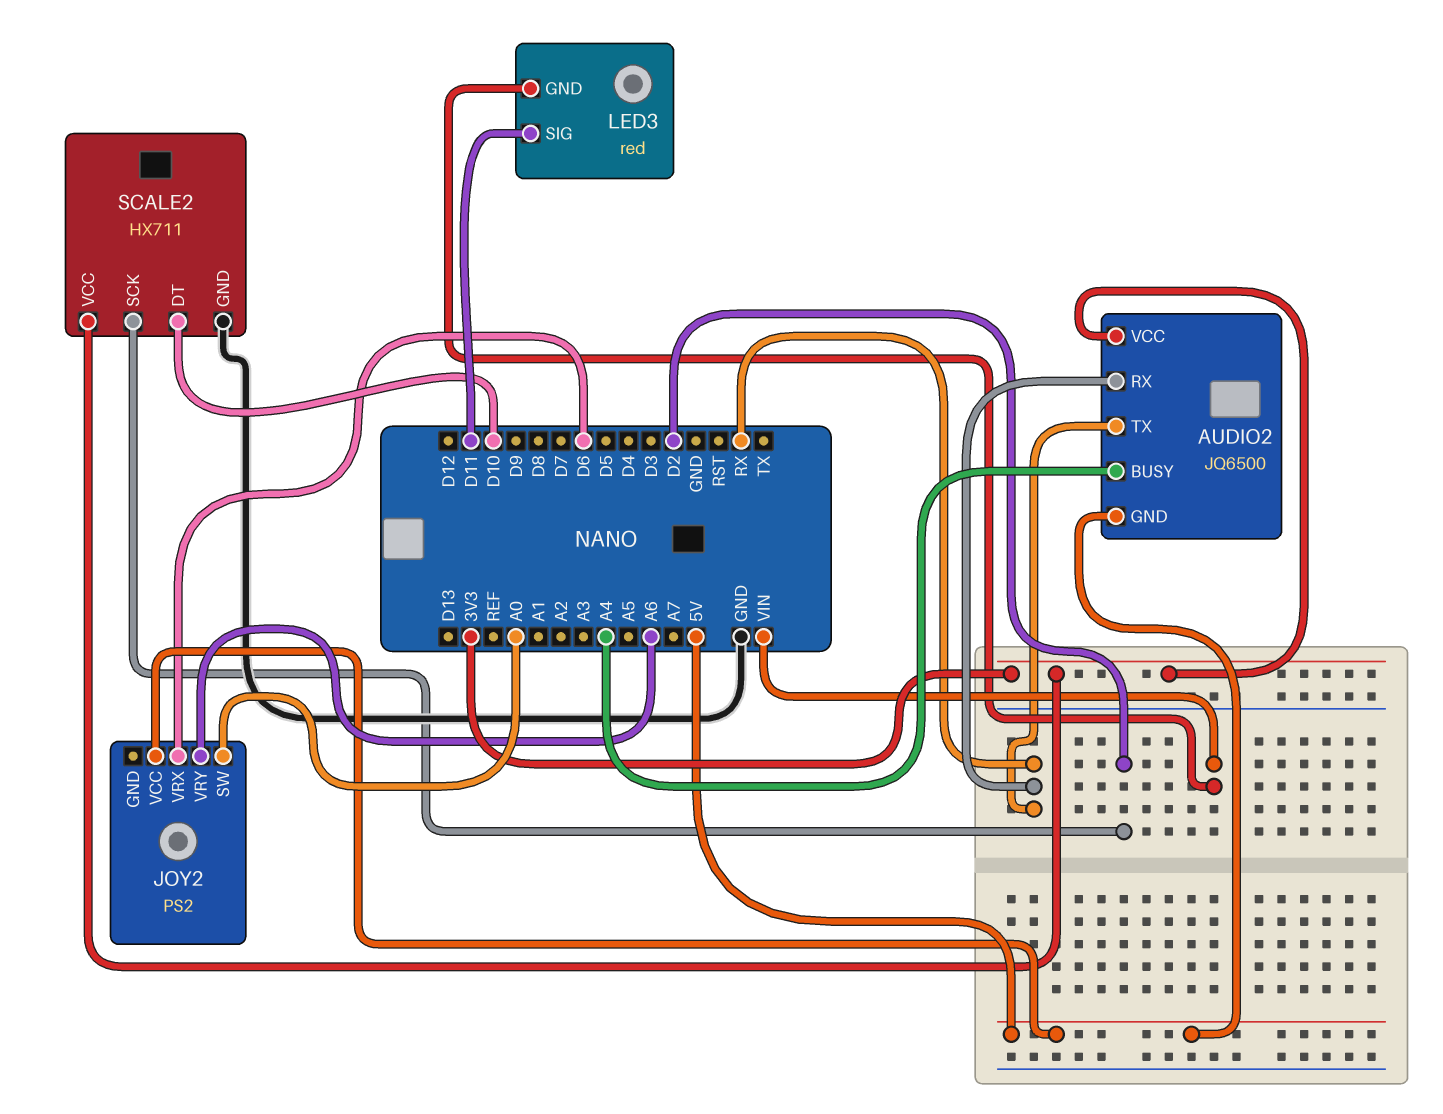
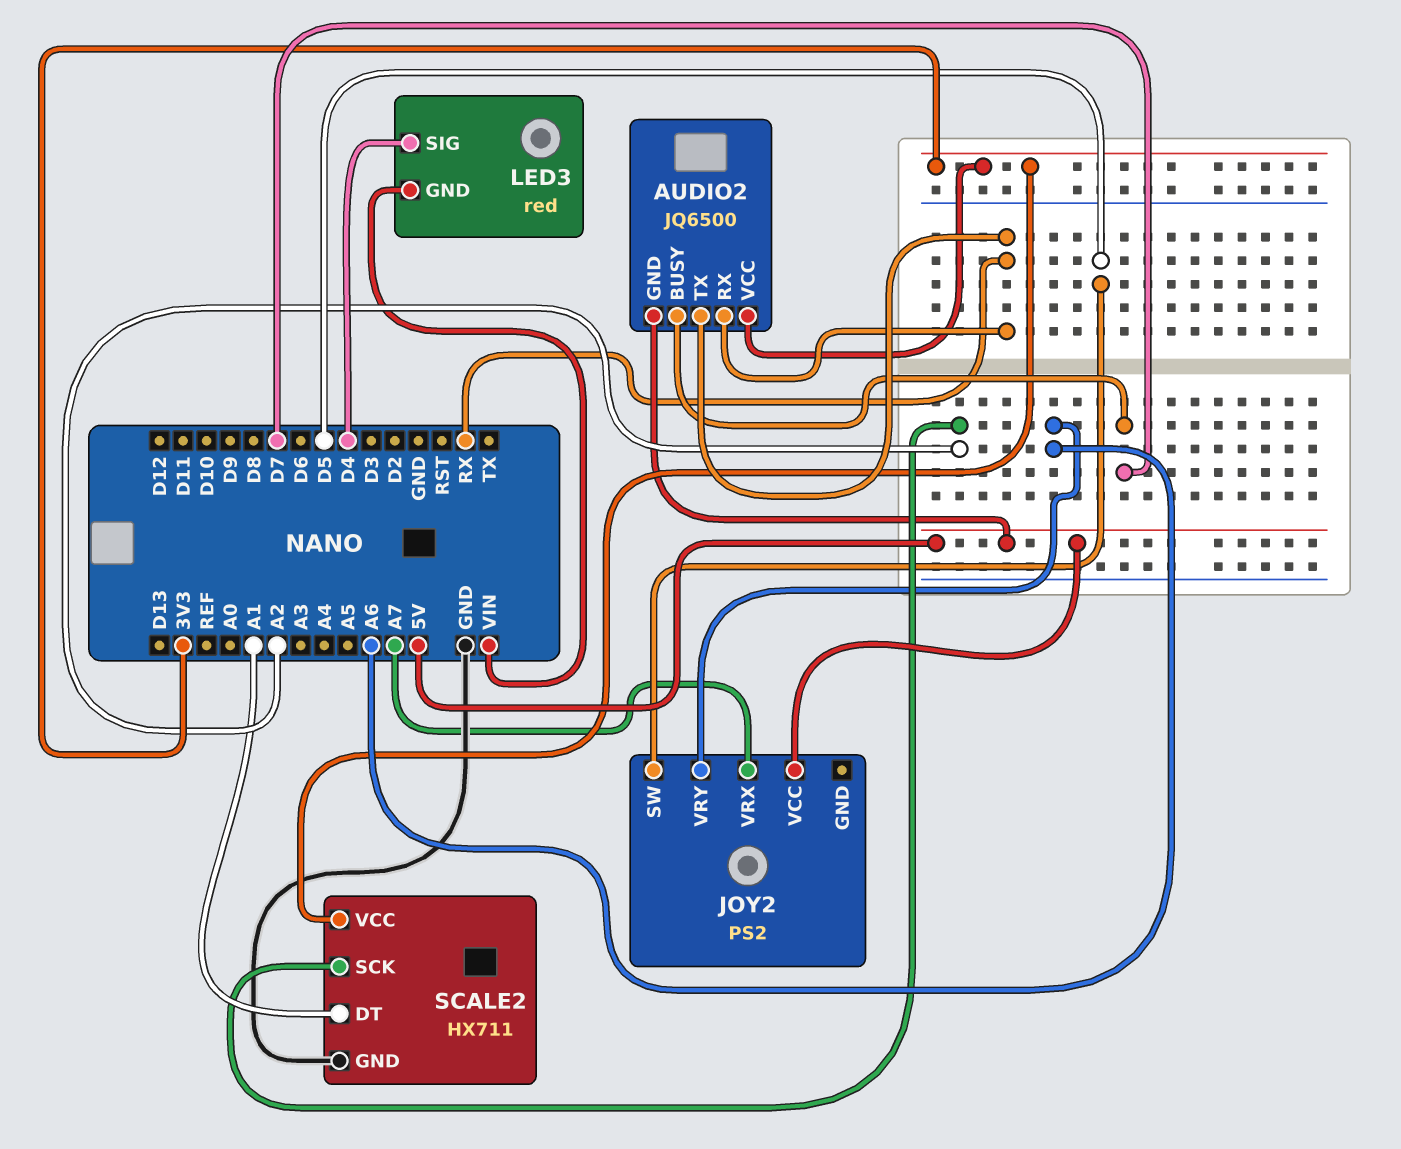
AUDIO2 pin BUSY: A4 -> D7
JOY2 pin SW: A0 -> D5
JOY2 pin VRX: D6 -> A7
LED3 pin SIG: D11 -> D4
SCALE2 pin DT: D10 -> A1
SCALE2 pin SCK: D2 -> A2

